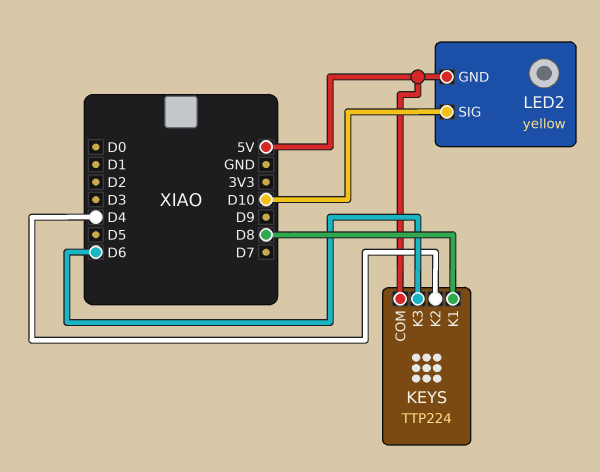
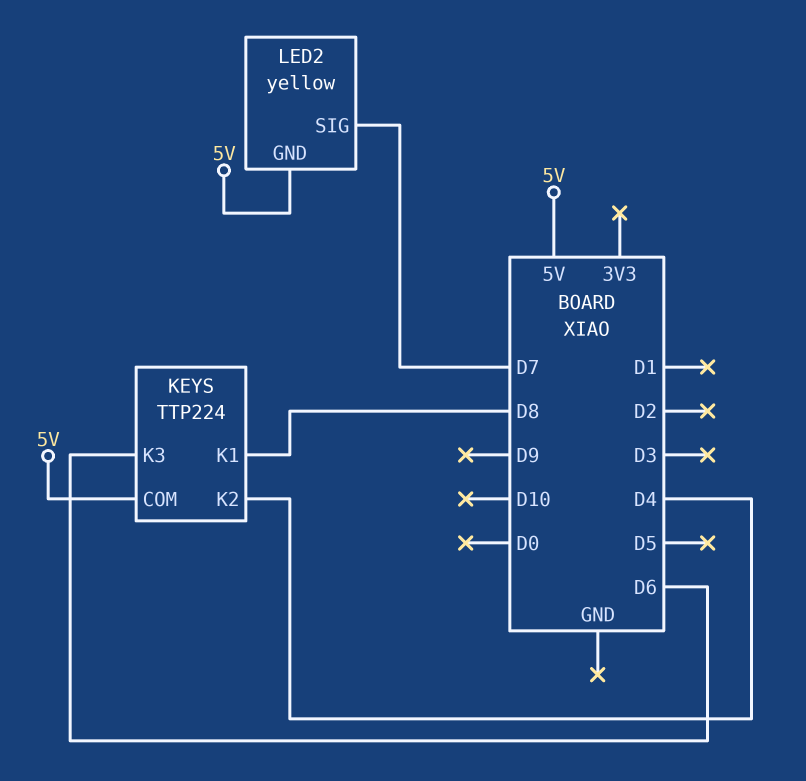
LED2 pin SIG: D10 -> D7

